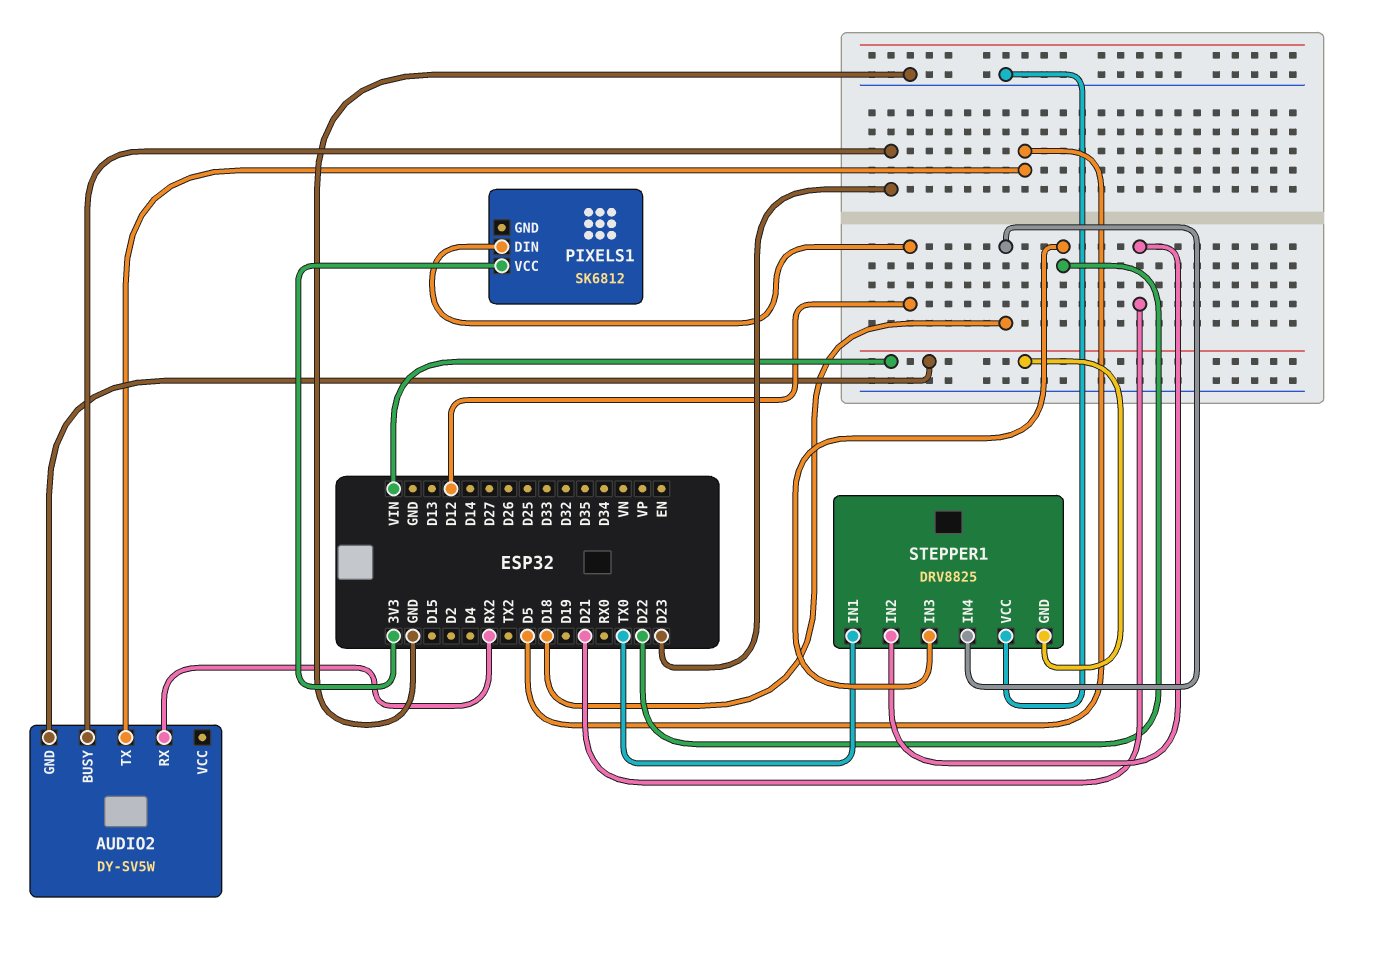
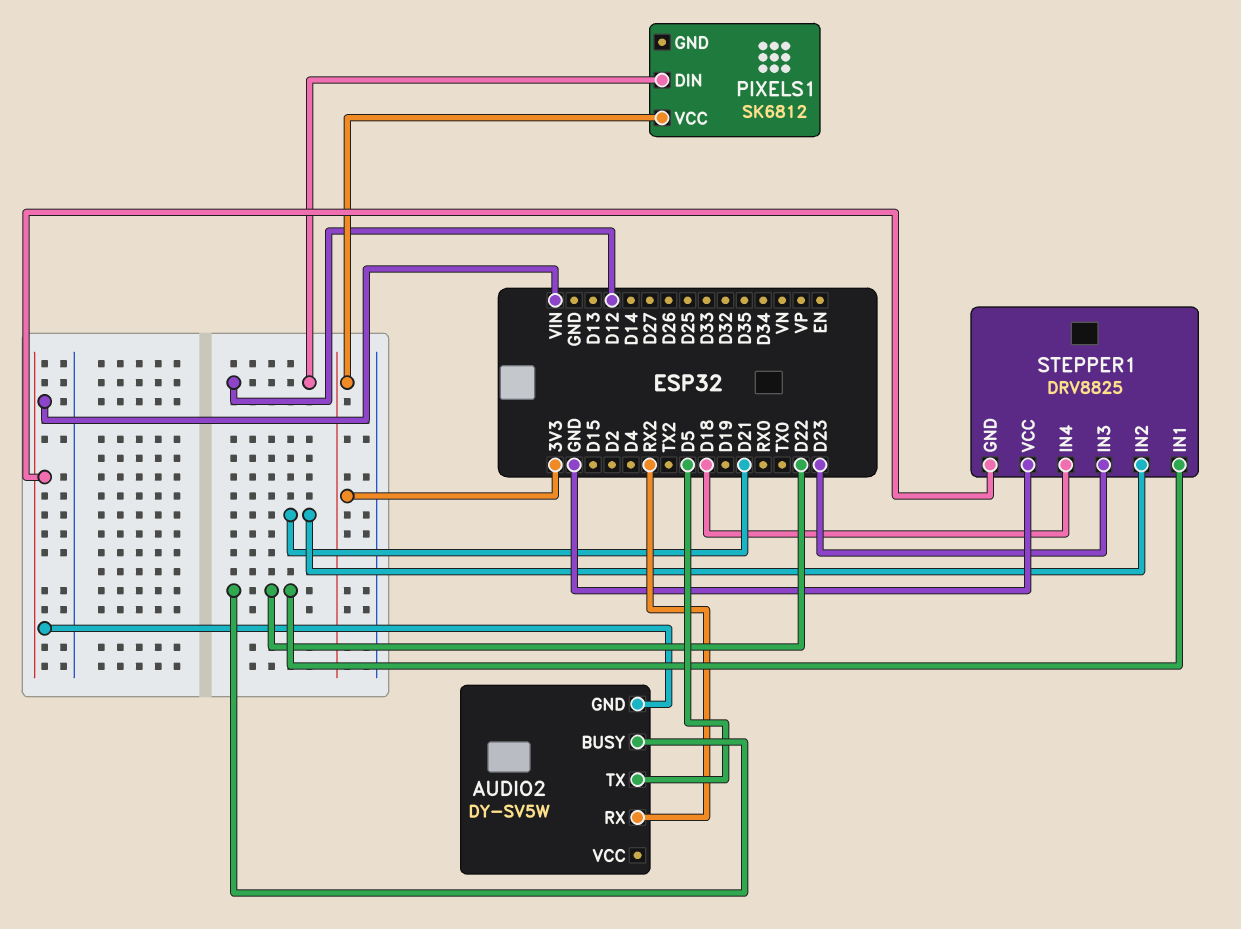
AUDIO2 pin BUSY: D23 -> D22
STEPPER1 pin IN1: TX0 -> D22
STEPPER1 pin IN3: D22 -> D23

